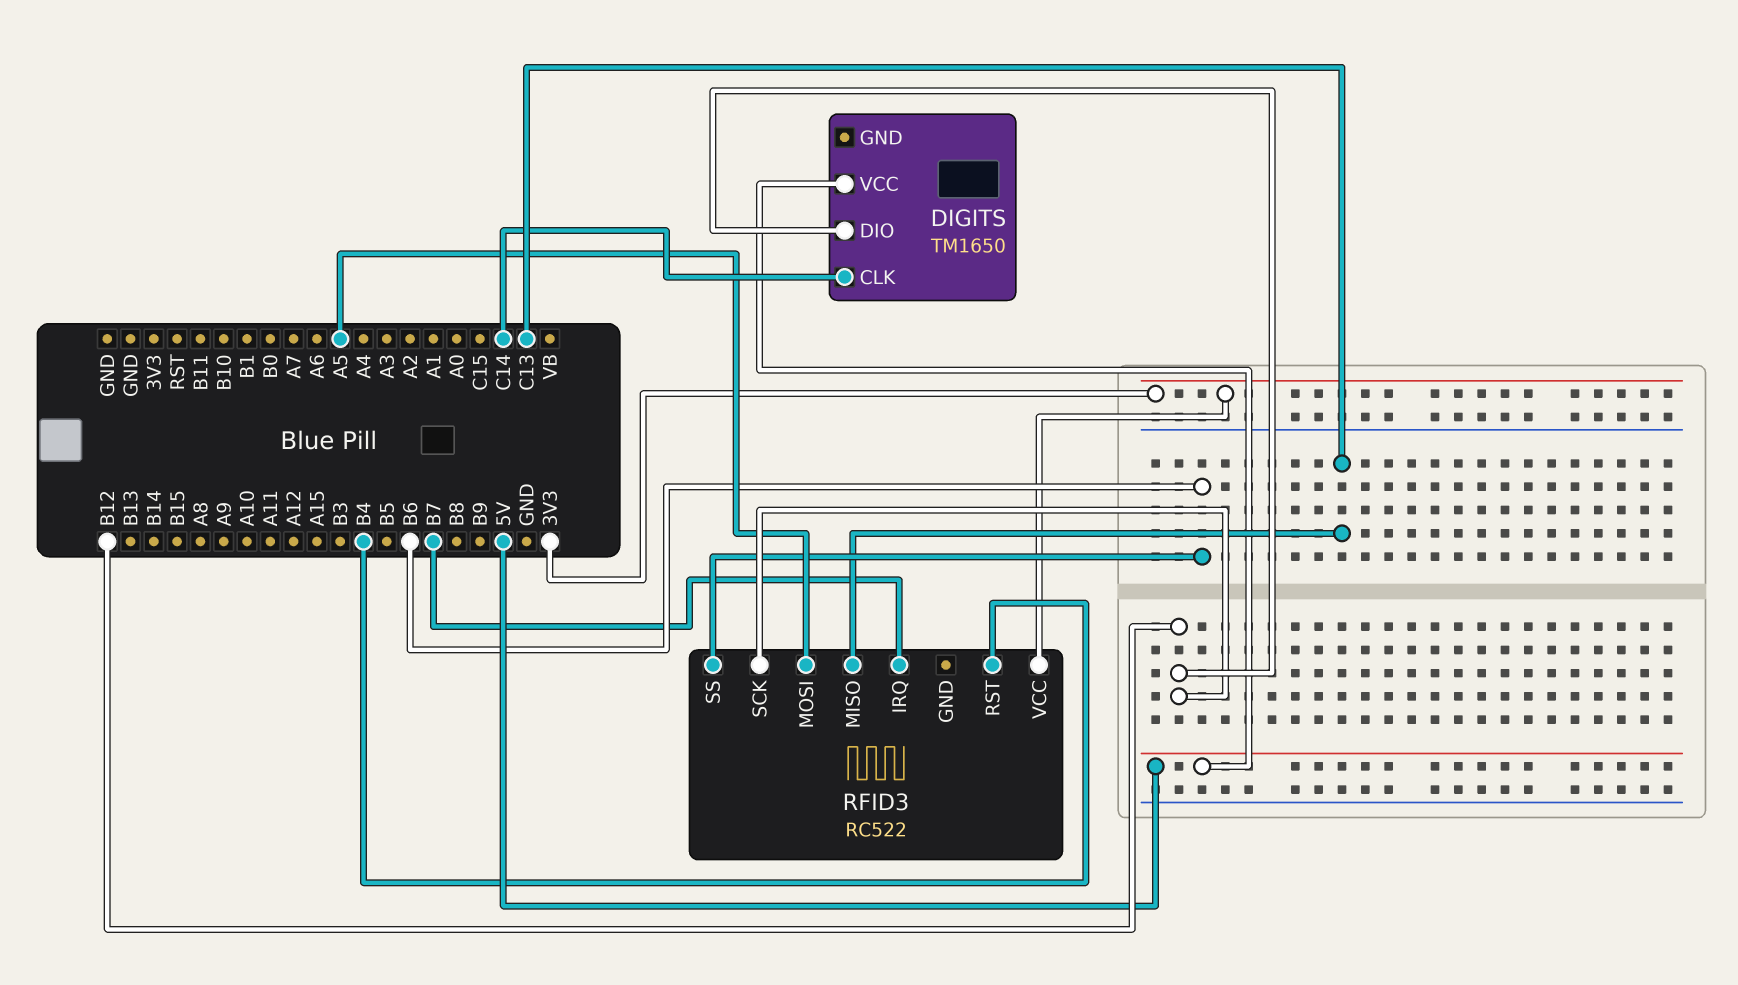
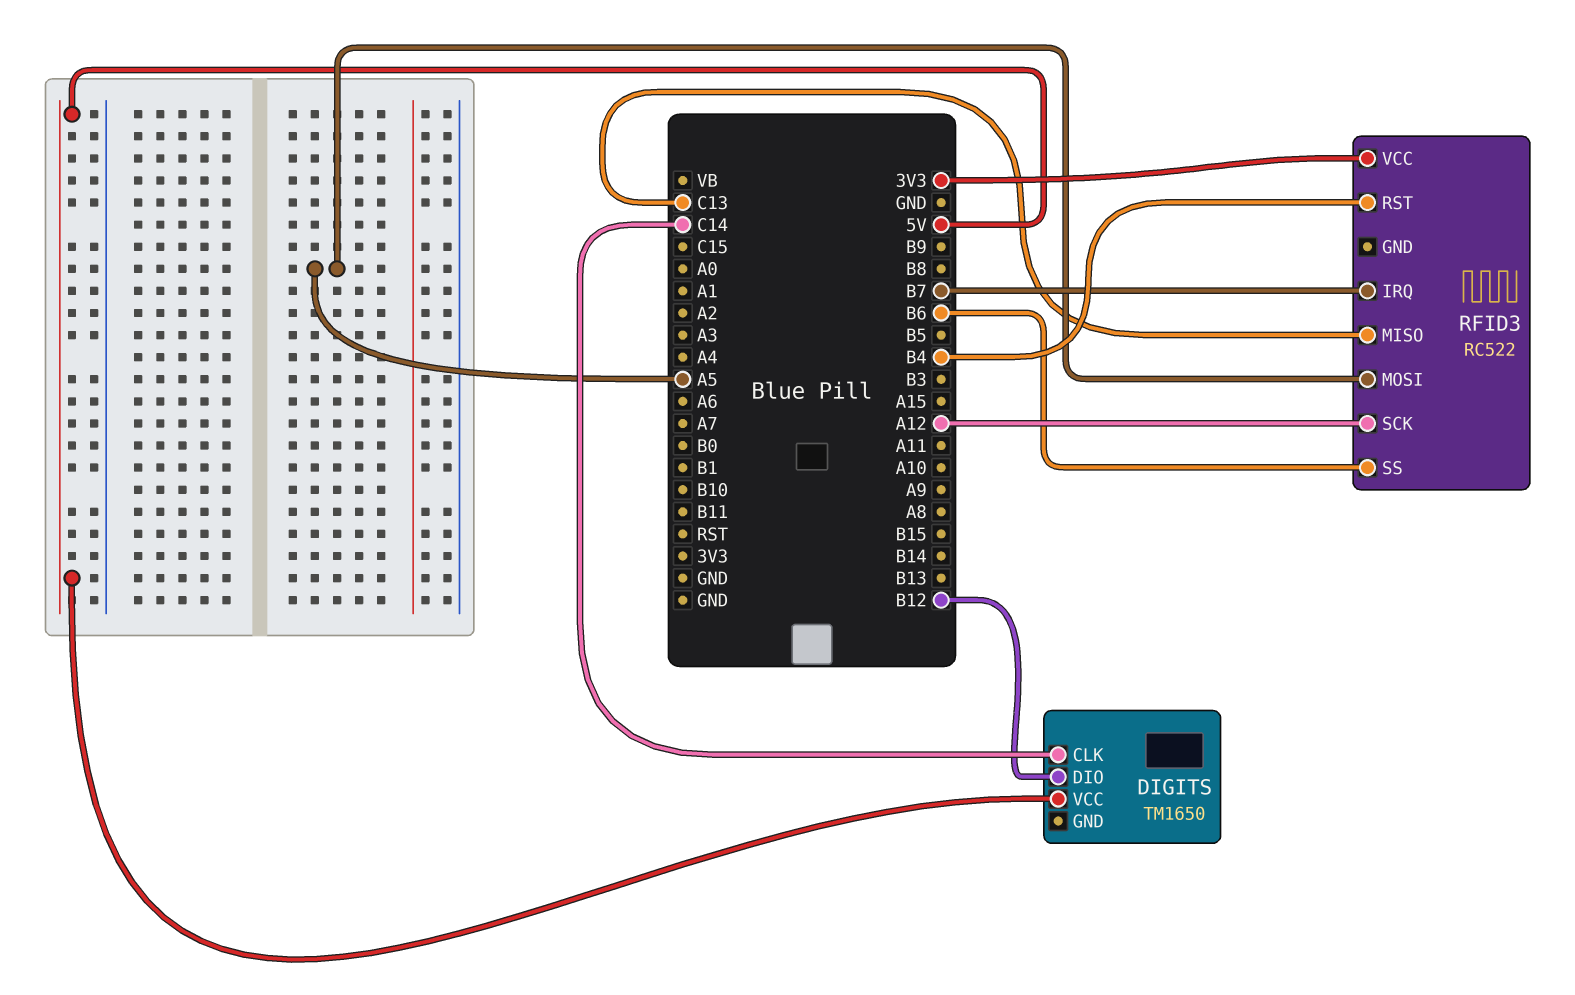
RFID3 pin SCK: B12 -> A12

